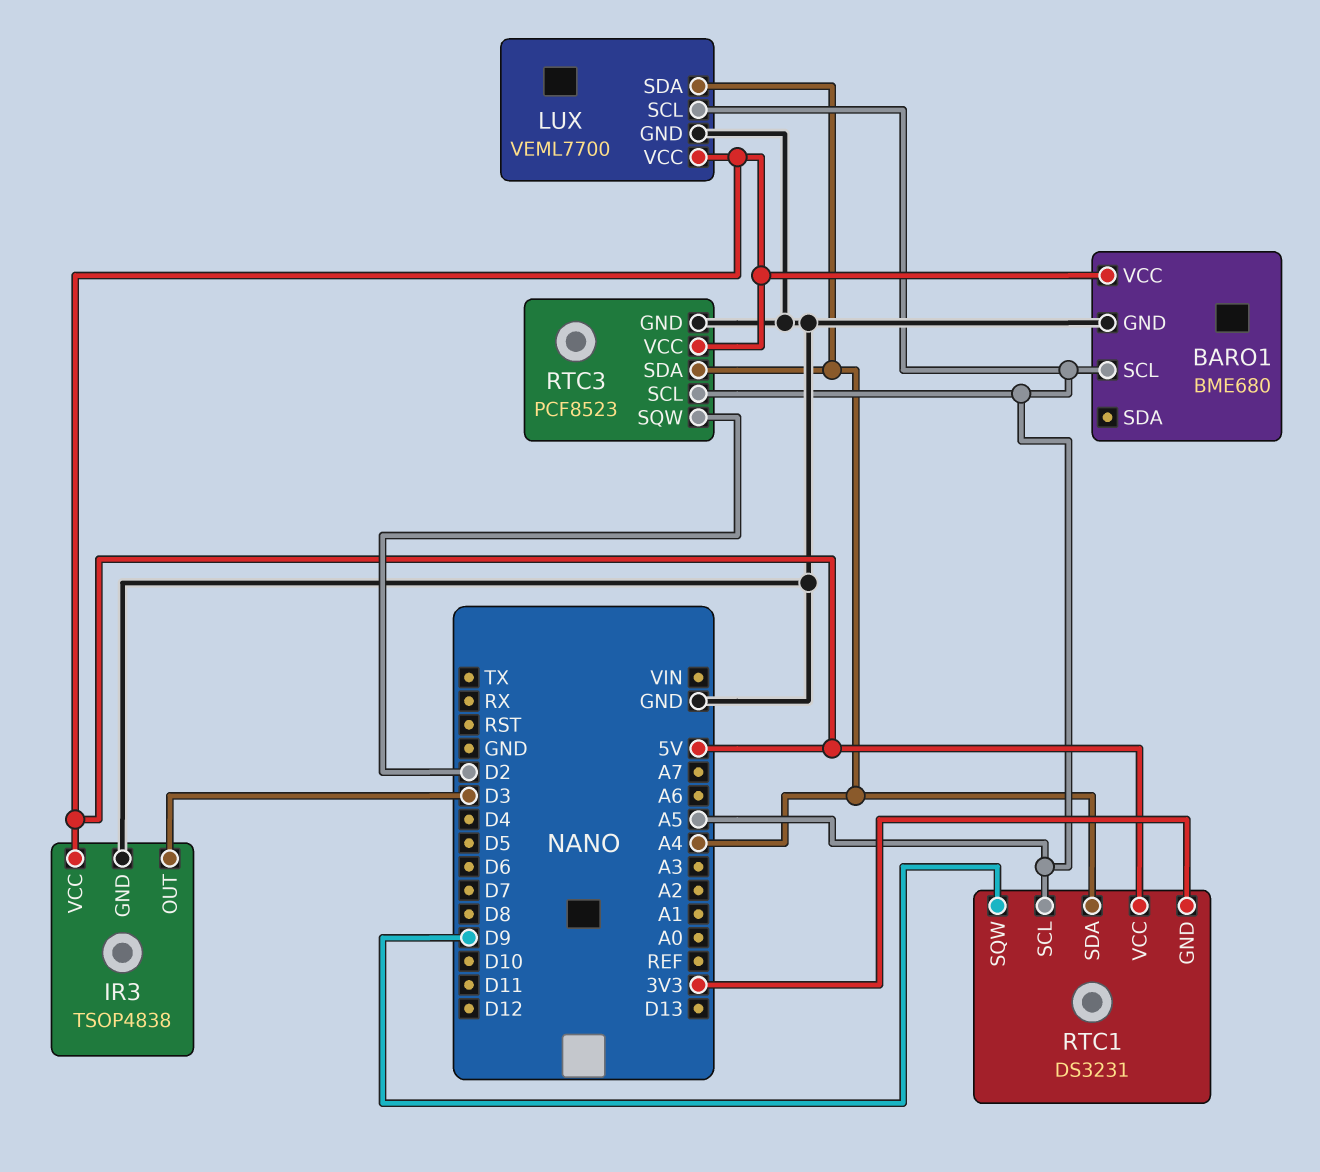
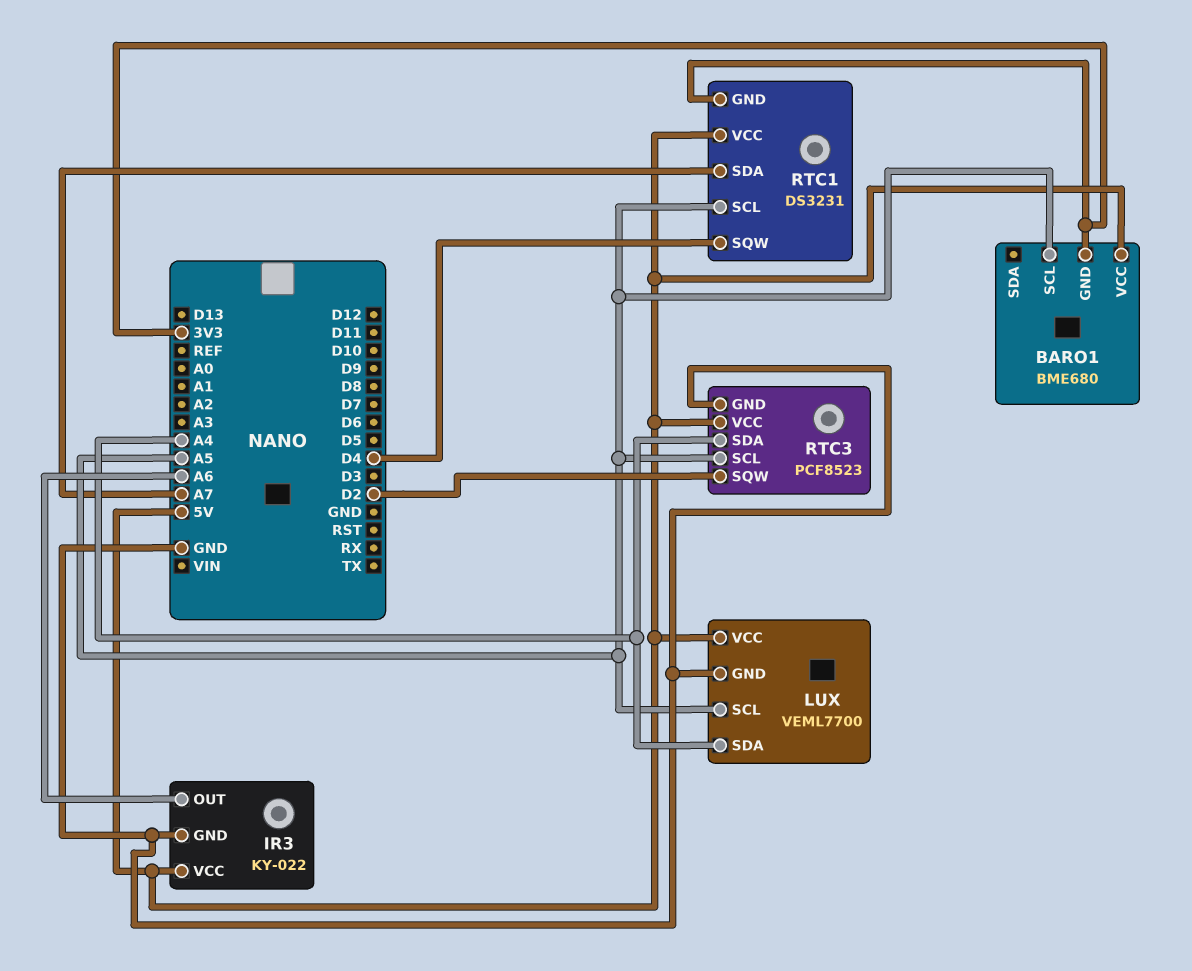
BARO1 pin GND: GND -> 3V3
IR3: TSOP4838 -> KY-022
IR3 pin OUT: D3 -> A6
RTC1 pin SDA: A4 -> A7
RTC1 pin SQW: D9 -> D4

